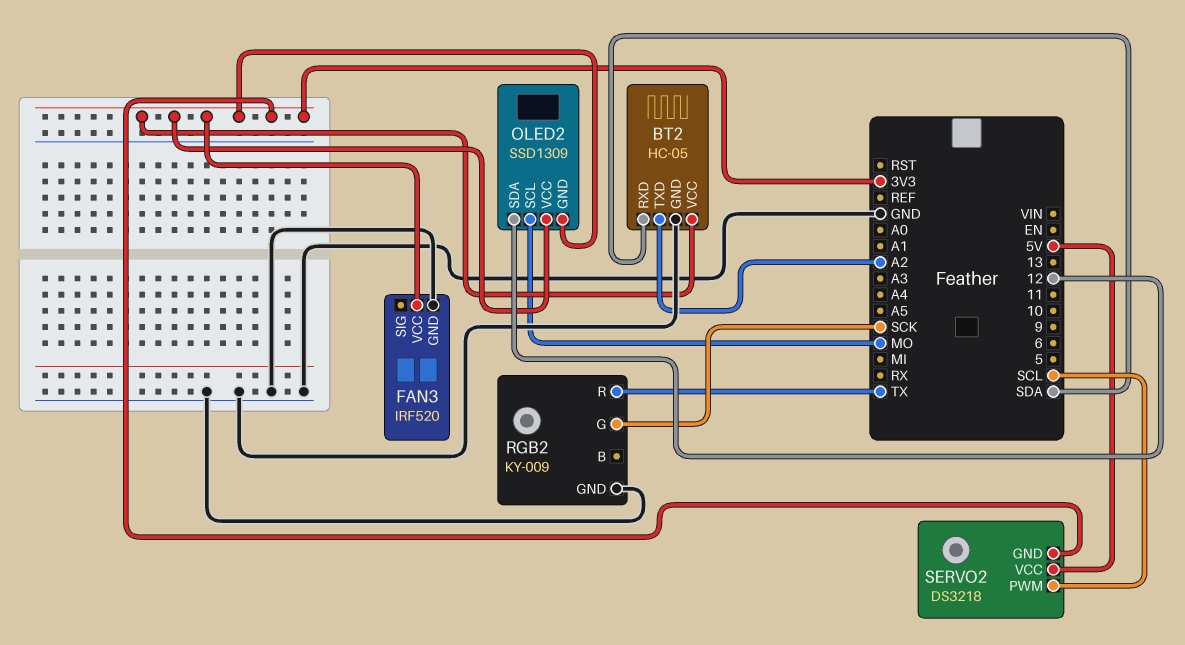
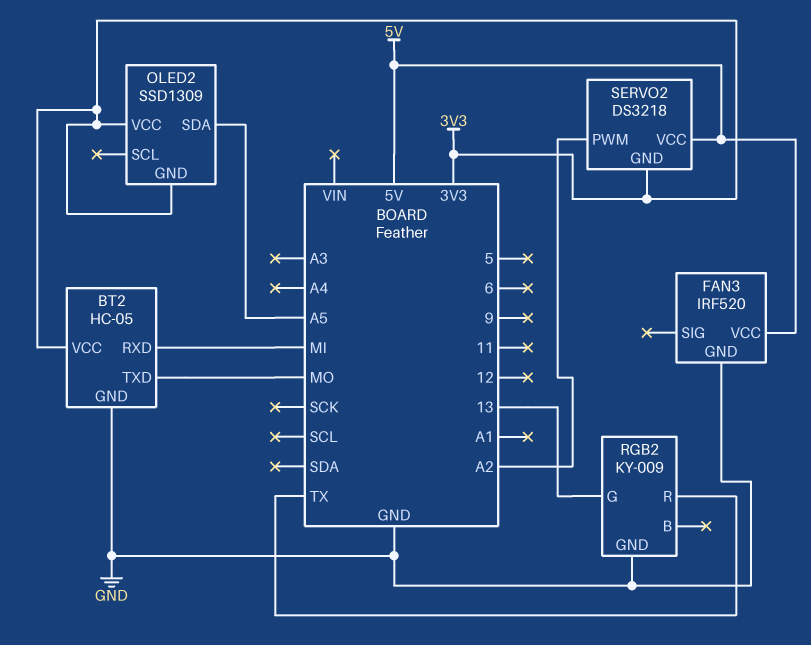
BT2 pin RXD: SDA -> MI
BT2 pin TXD: A2 -> MO
FAN3 pin VCC: 3V3 -> 5V
OLED2 pin SCL: MO -> none
OLED2 pin SDA: 12 -> A5
RGB2 pin G: SCK -> 13
SERVO2 pin PWM: SCL -> A2

